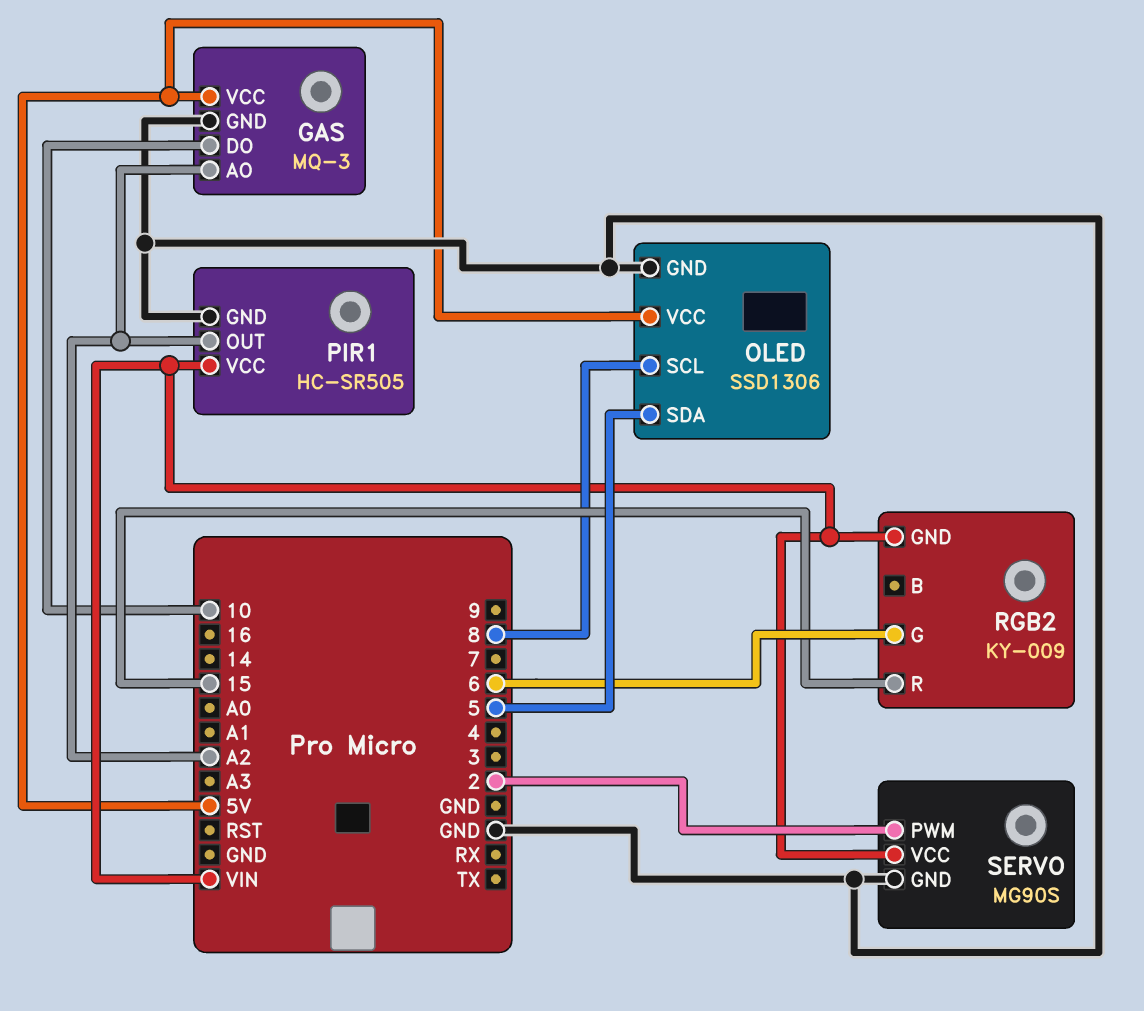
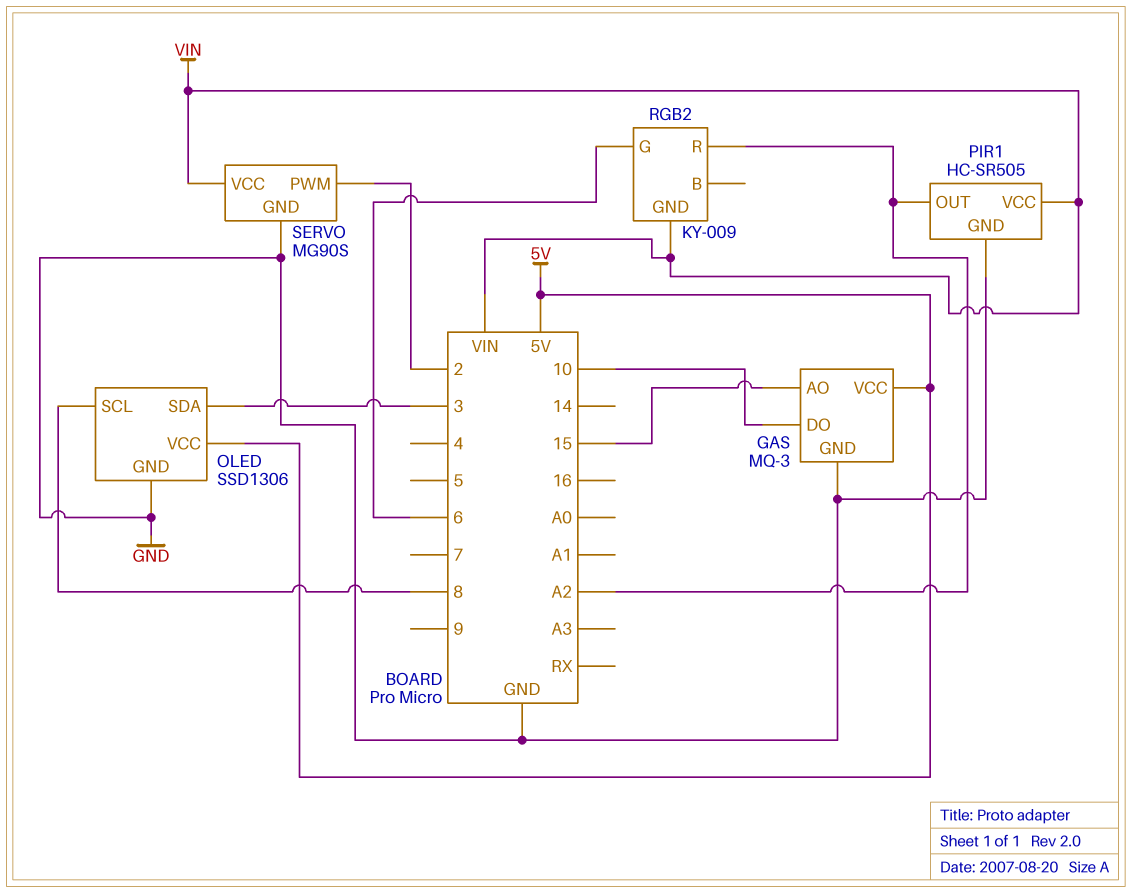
GAS pin AO: A2 -> 15
OLED pin SDA: 5 -> 3
RGB2 pin R: 15 -> A2

